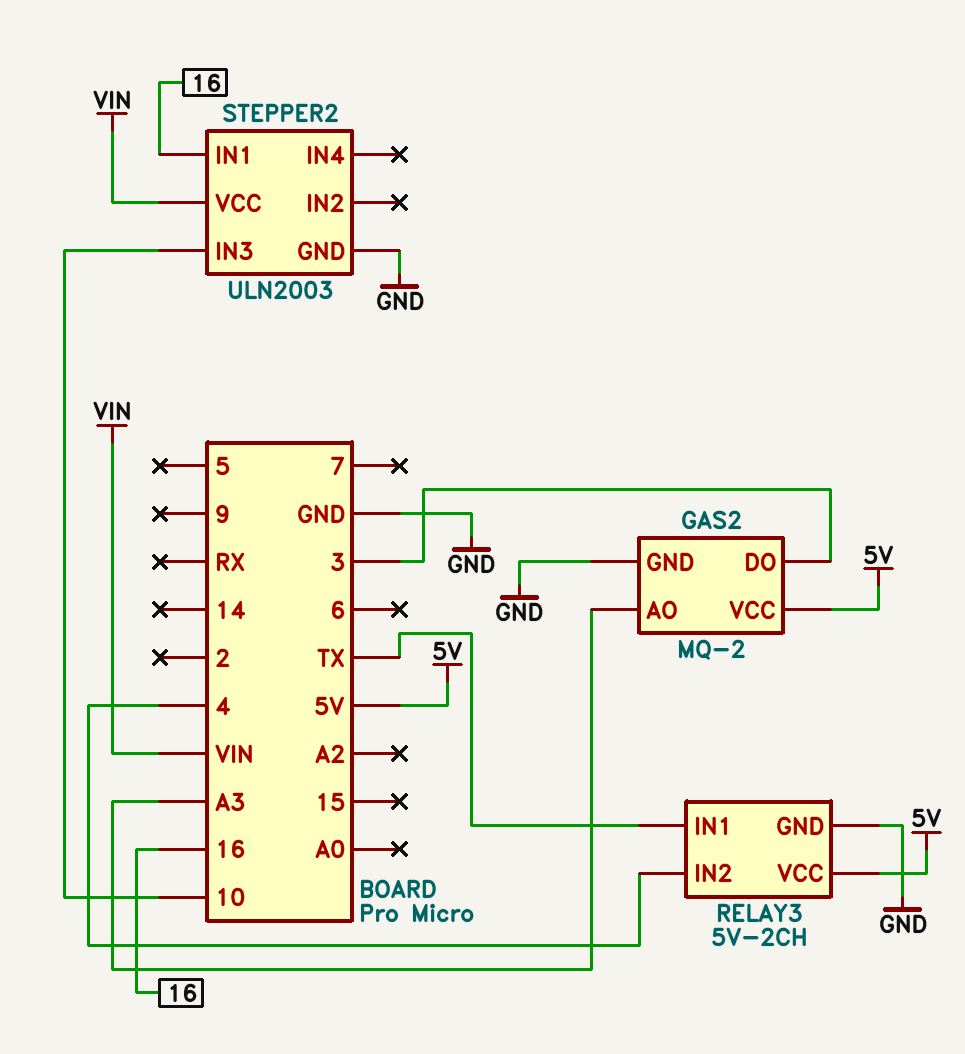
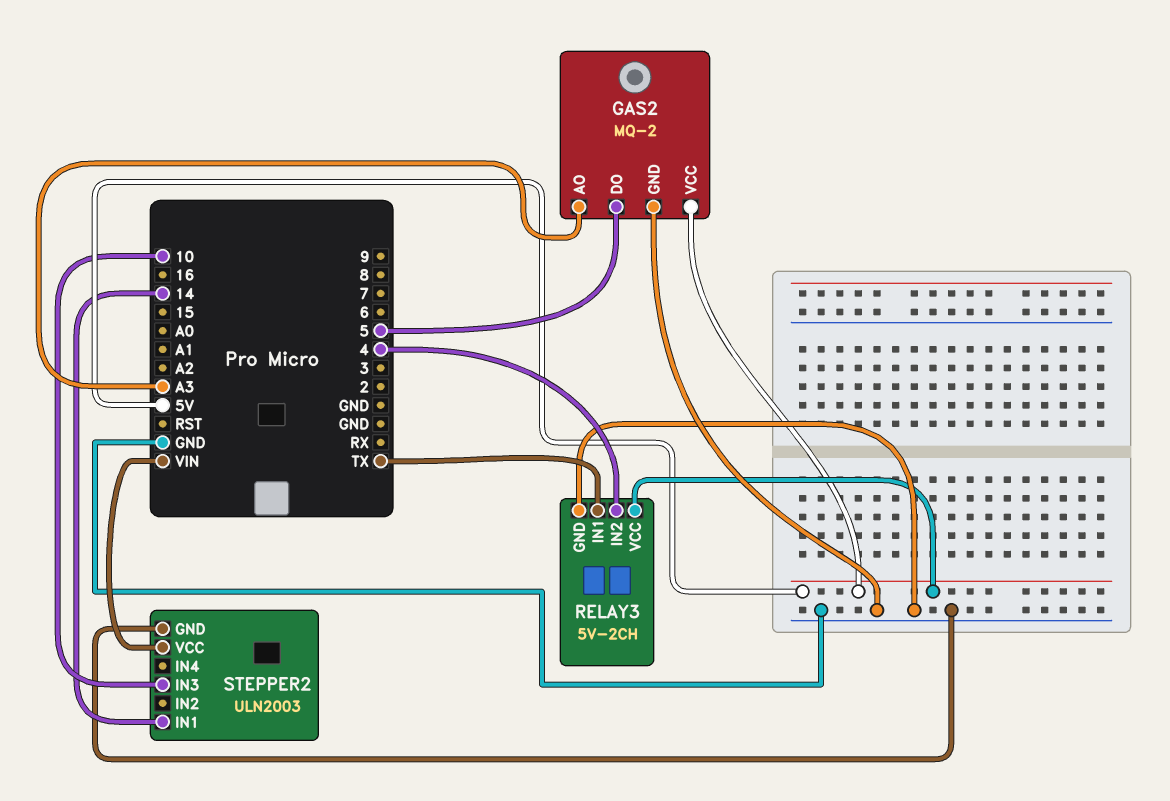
GAS2 pin DO: 3 -> 5
STEPPER2 pin IN1: 16 -> 14

